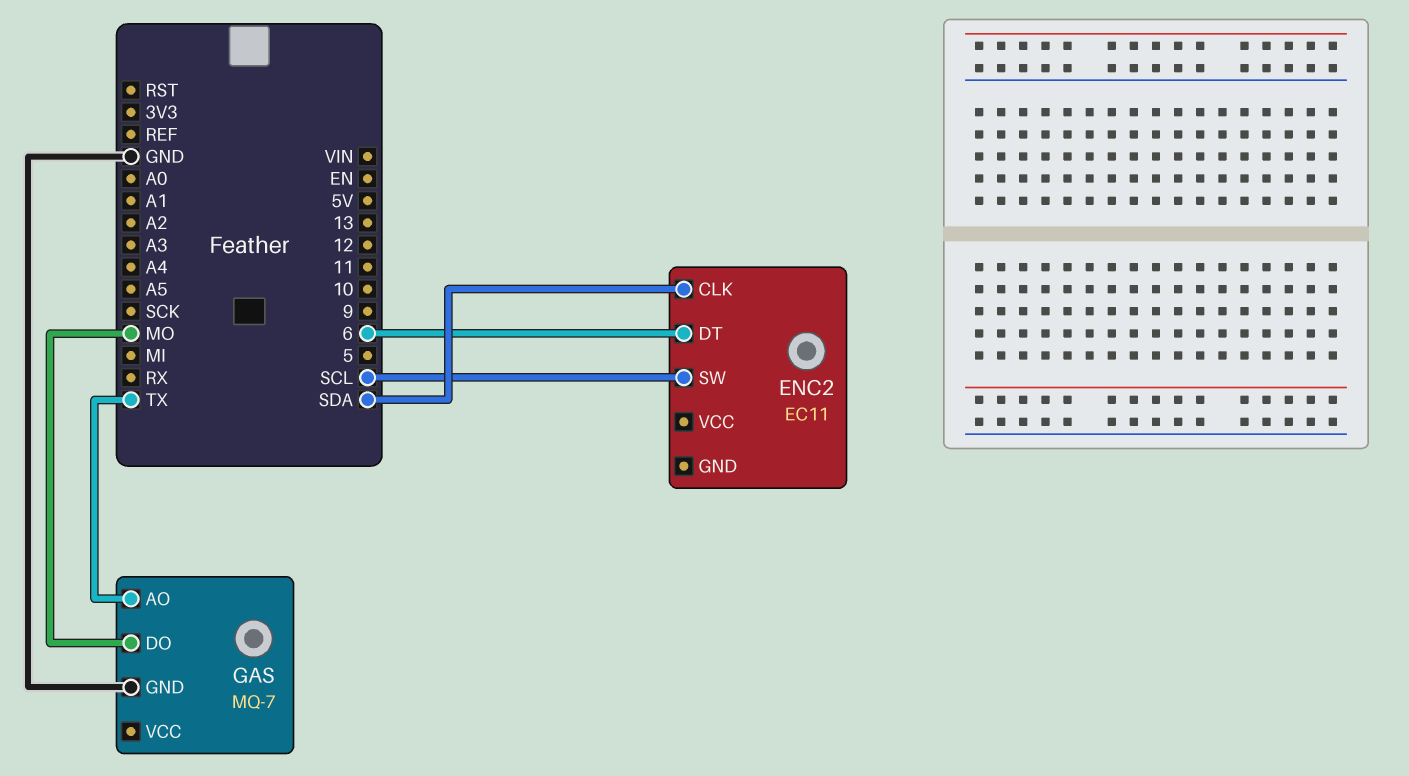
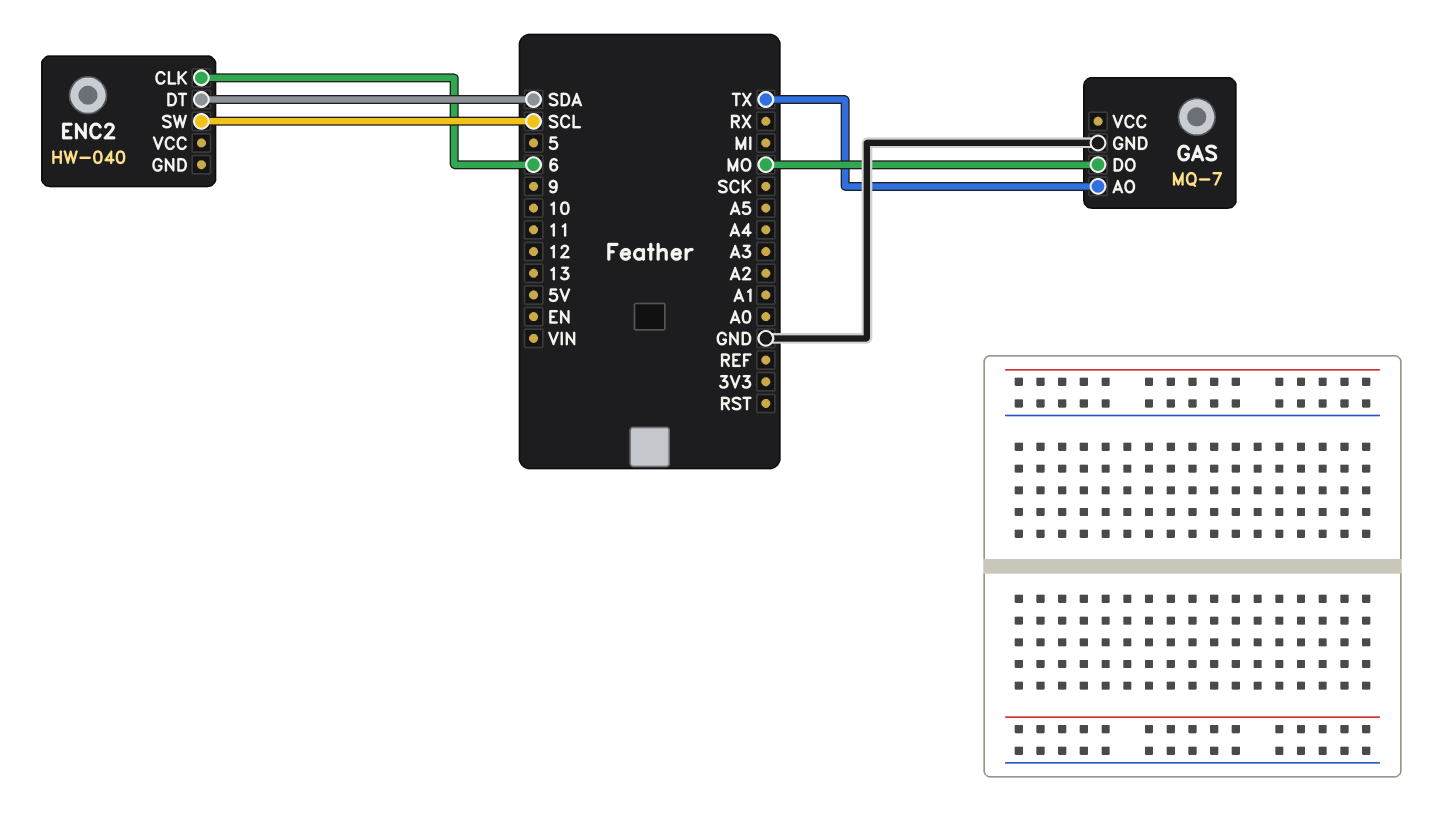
ENC2: EC11 -> HW-040
ENC2 pin CLK: SDA -> 6
ENC2 pin DT: 6 -> SDA

